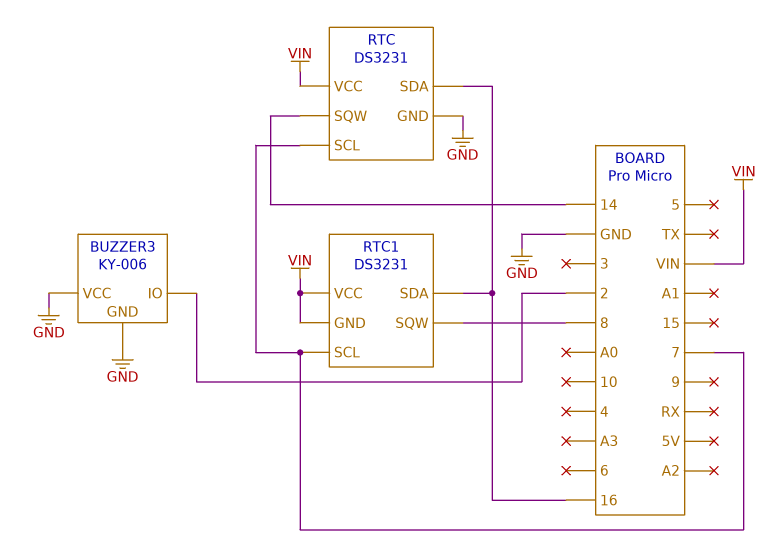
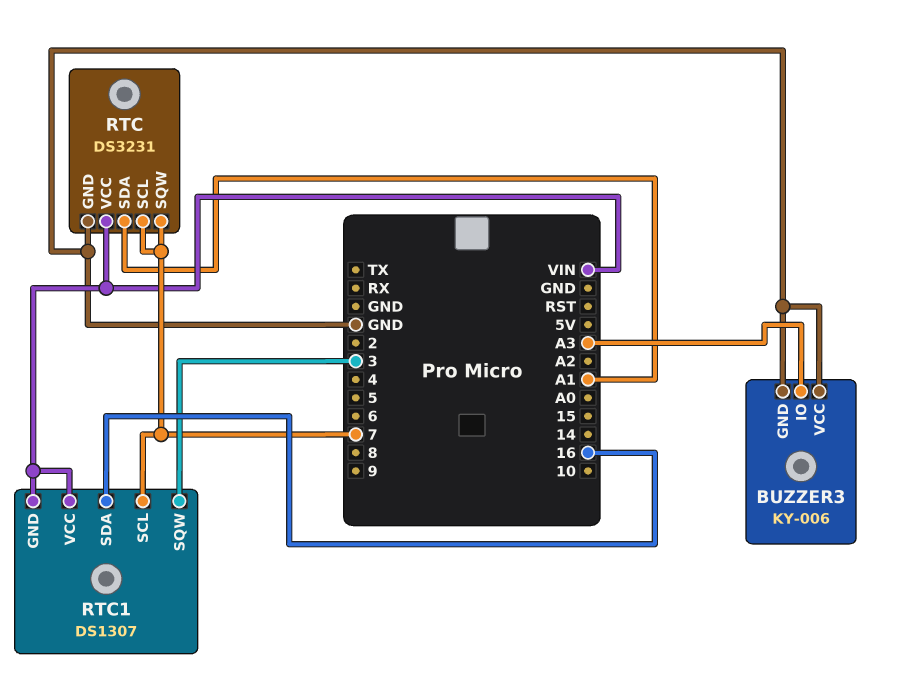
BUZZER3 pin IO: 2 -> A3
RTC pin SDA: 16 -> A1
RTC pin SQW: 14 -> 7
RTC1: DS3231 -> DS1307
RTC1 pin SQW: 8 -> 3

